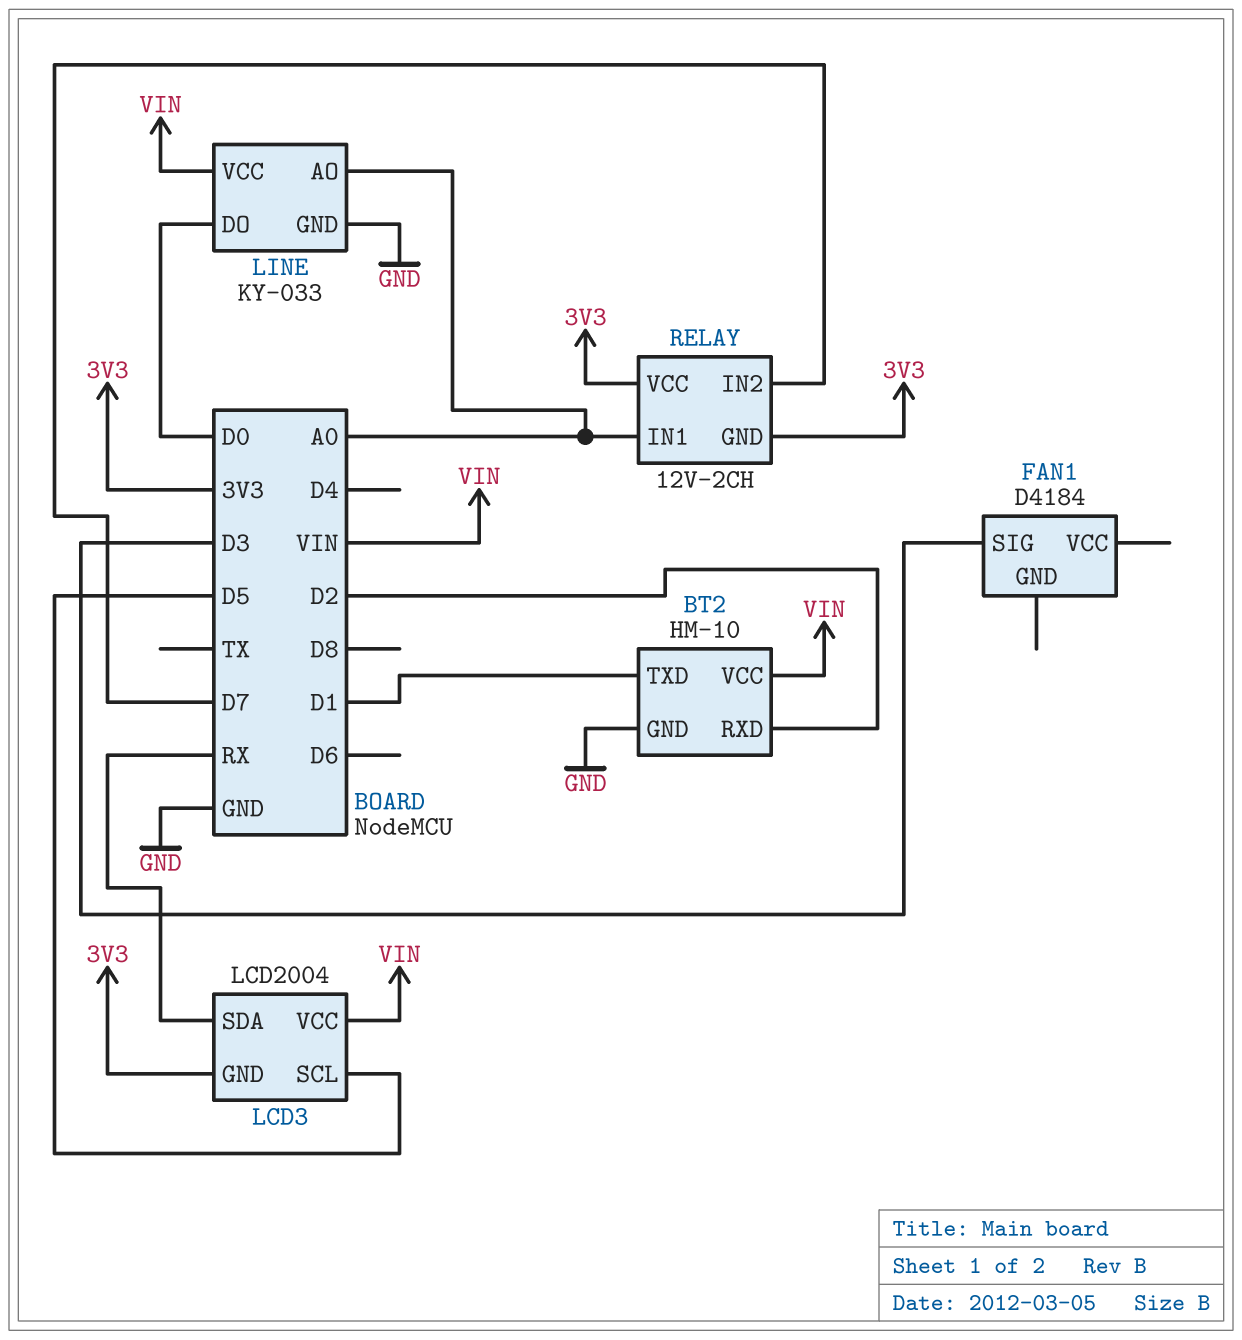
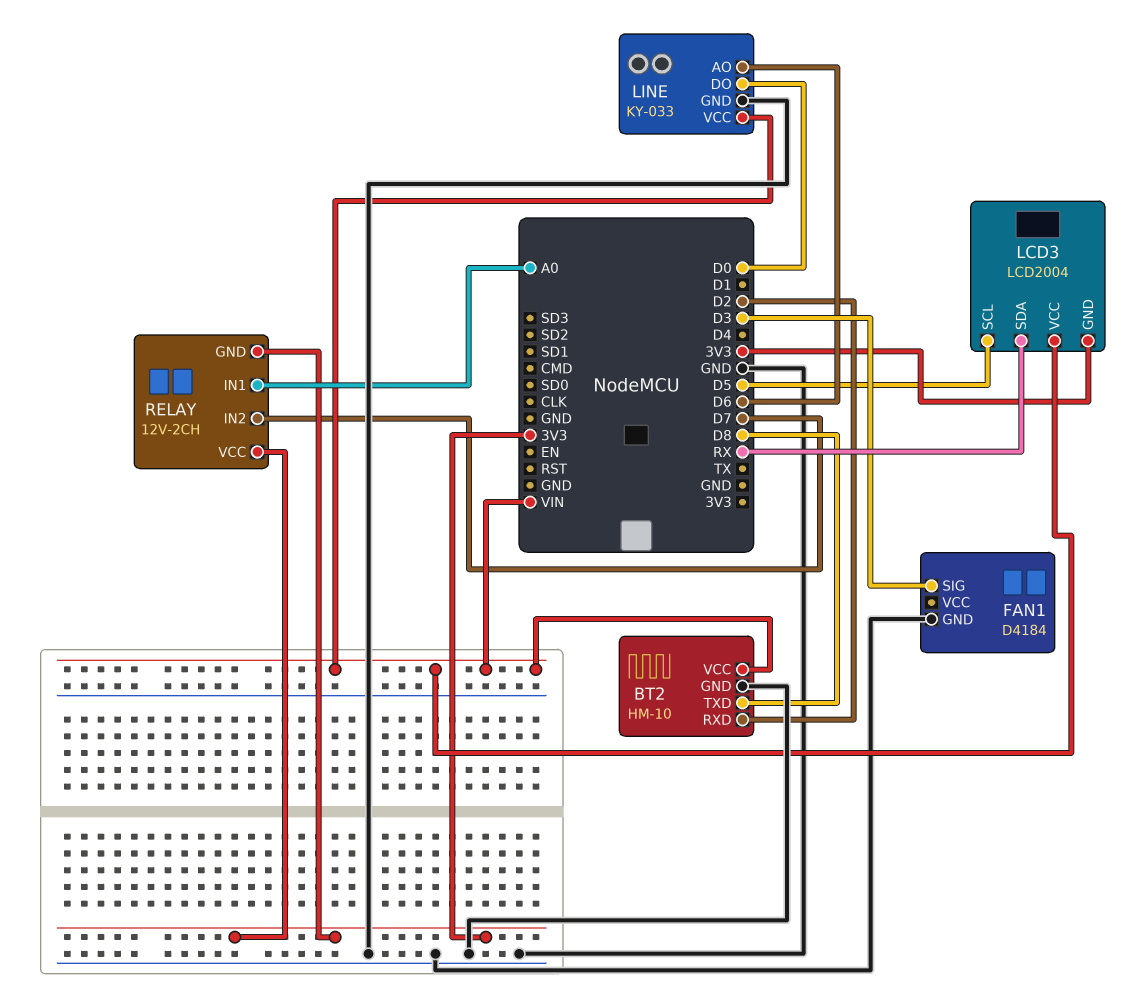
BT2 pin TXD: D1 -> D8
FAN1 pin GND: none -> GND
LINE pin AO: A0 -> D6

